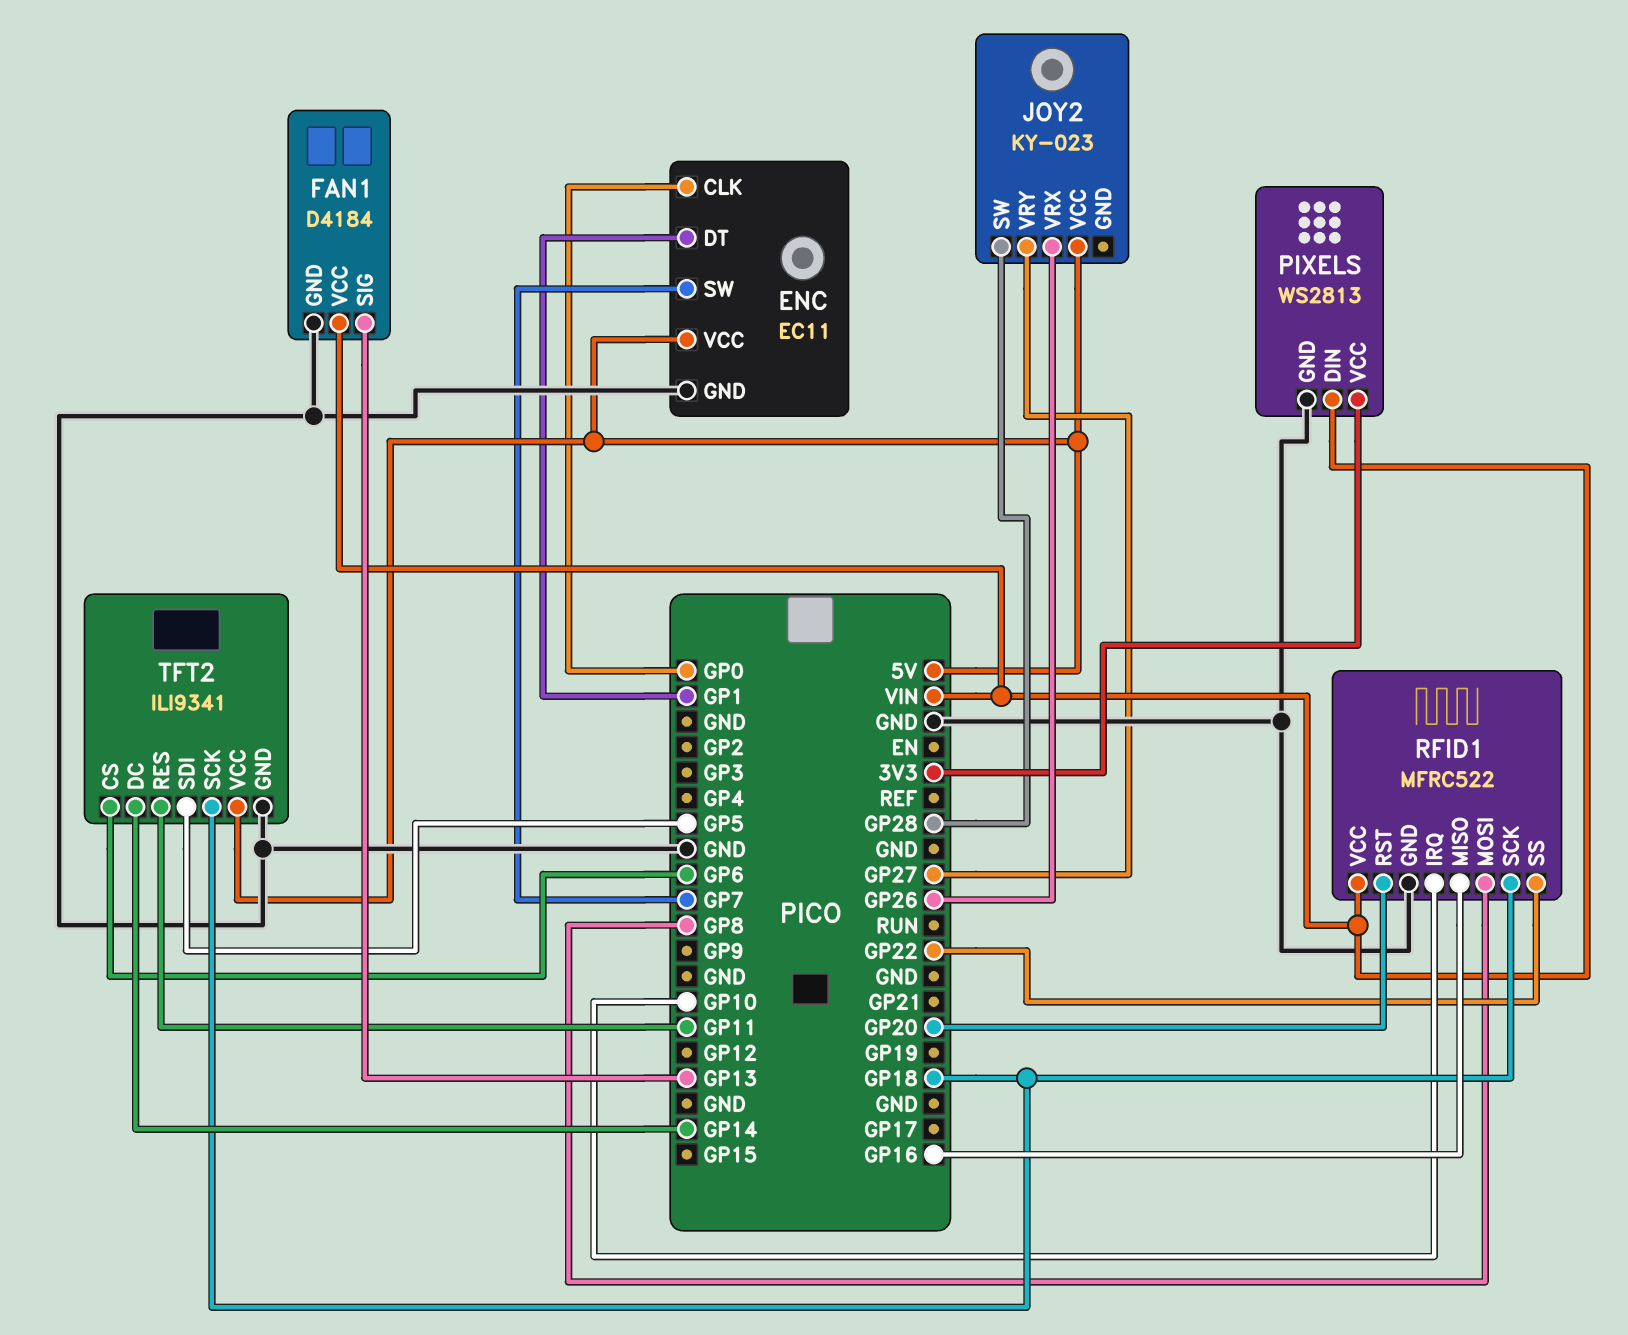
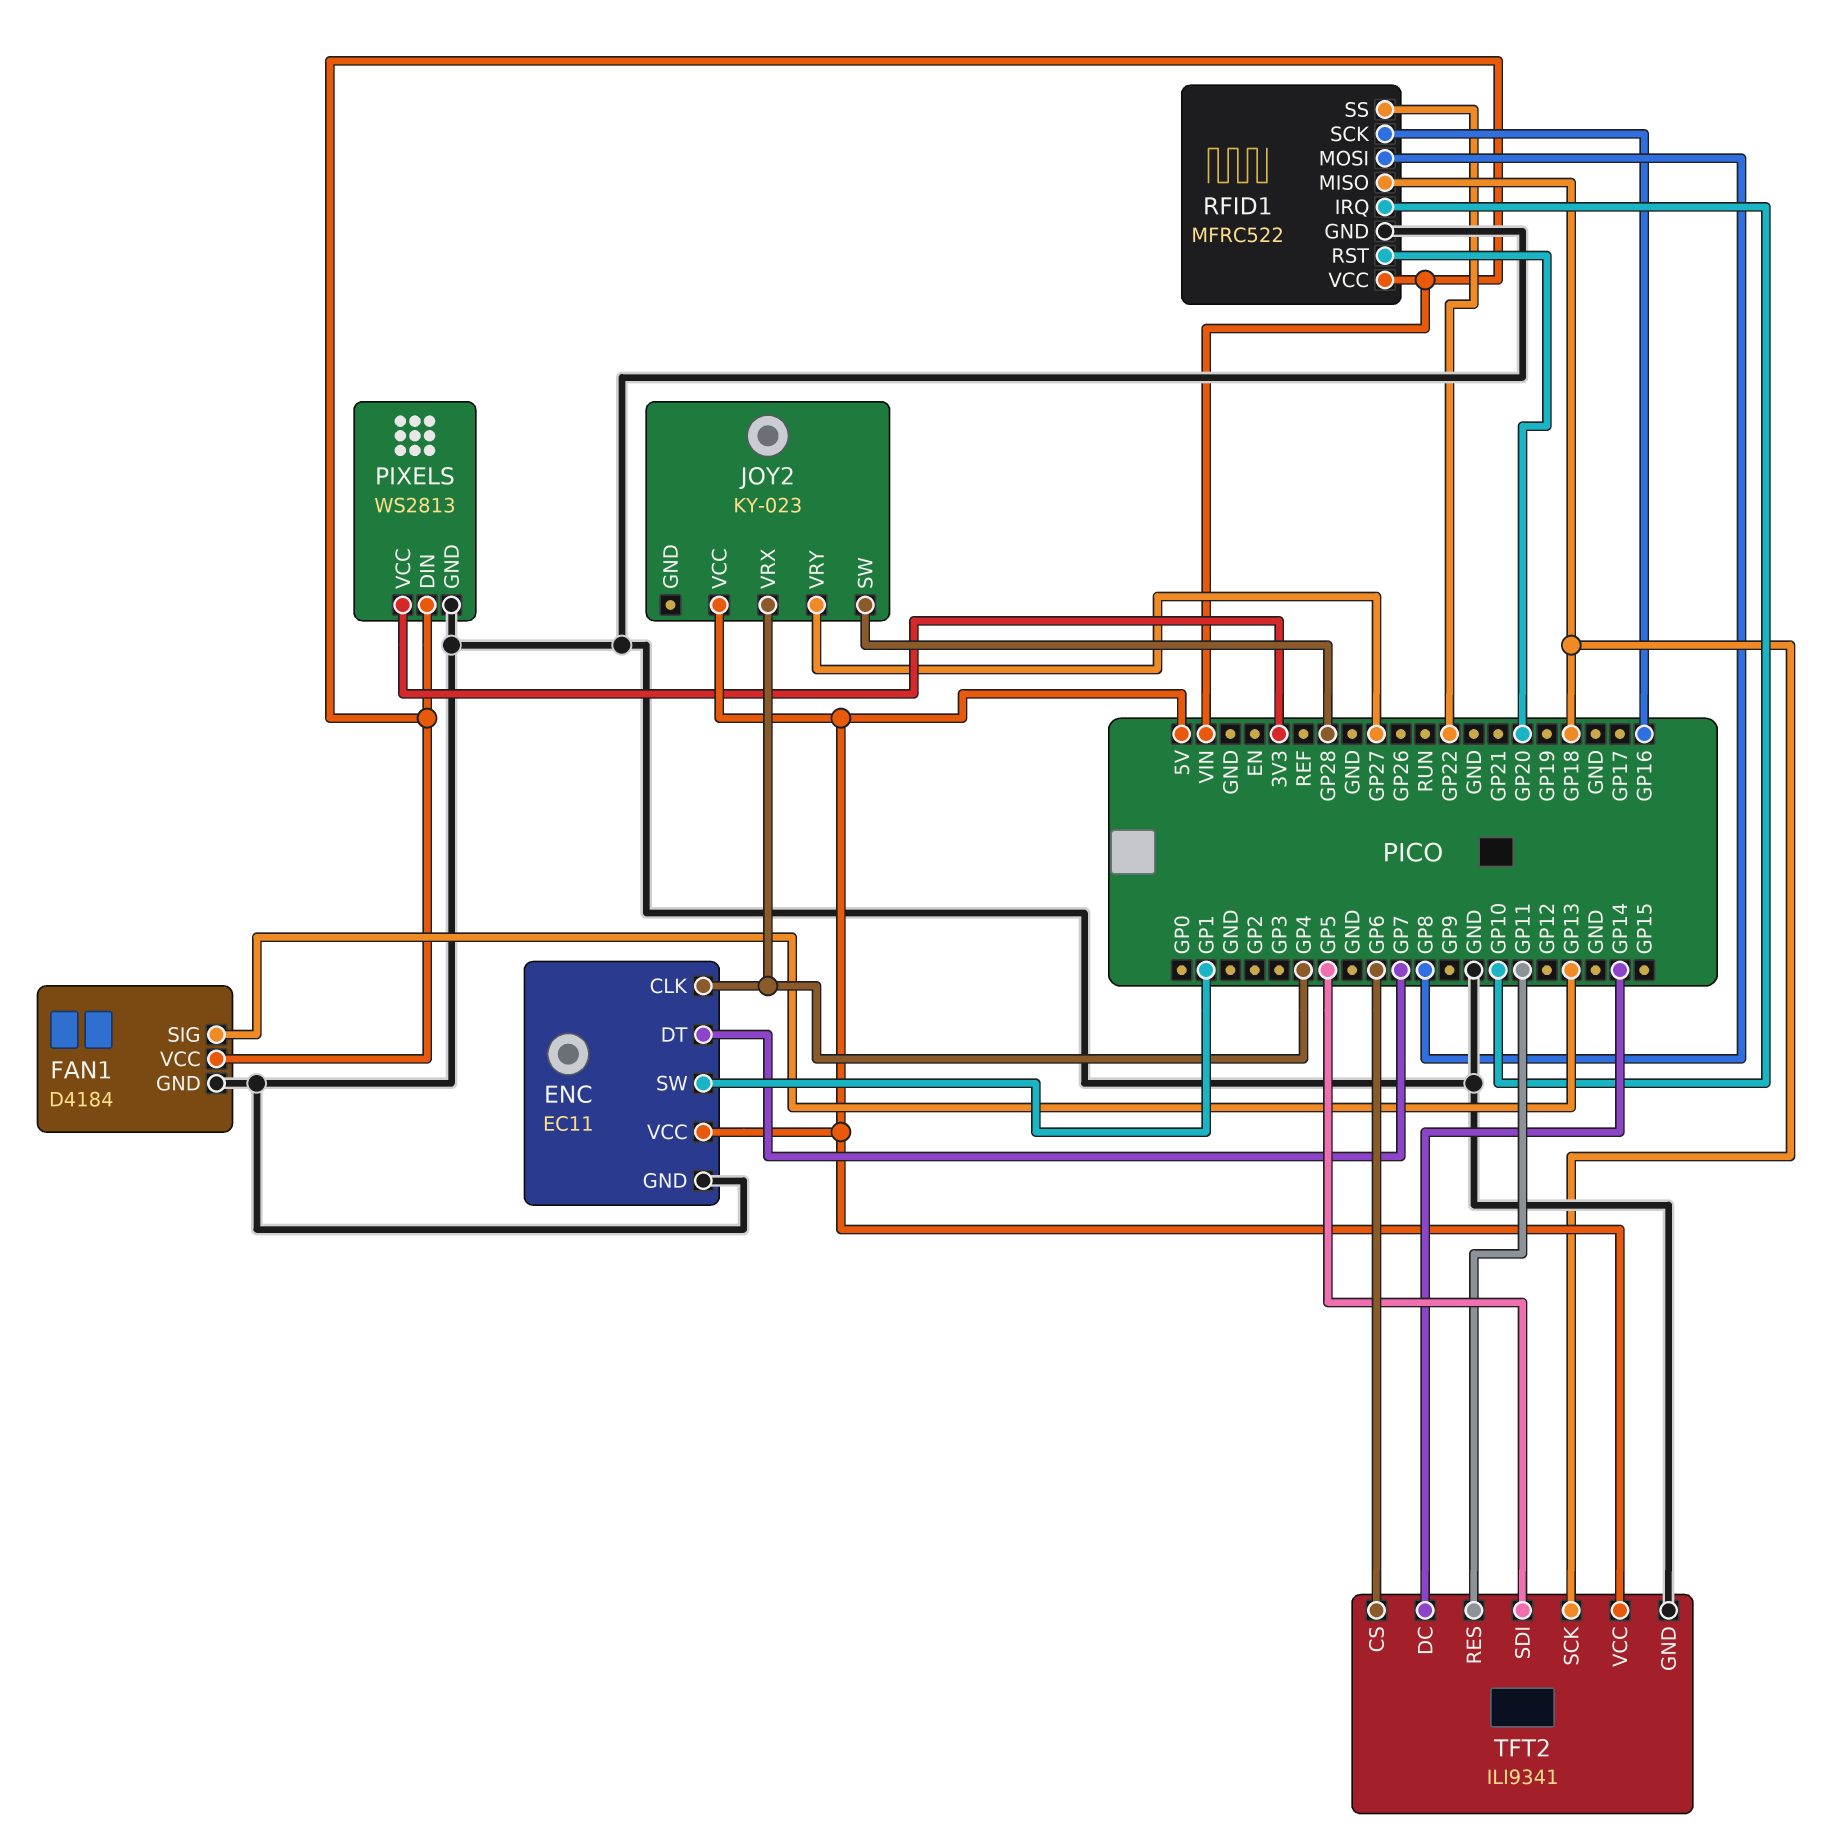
ENC pin CLK: GP0 -> GP4
ENC pin DT: GP1 -> GP7
ENC pin SW: GP7 -> GP1
JOY2 pin VRX: GP26 -> GP4
RFID1 pin MISO: GP16 -> GP18
RFID1 pin SCK: GP18 -> GP16

